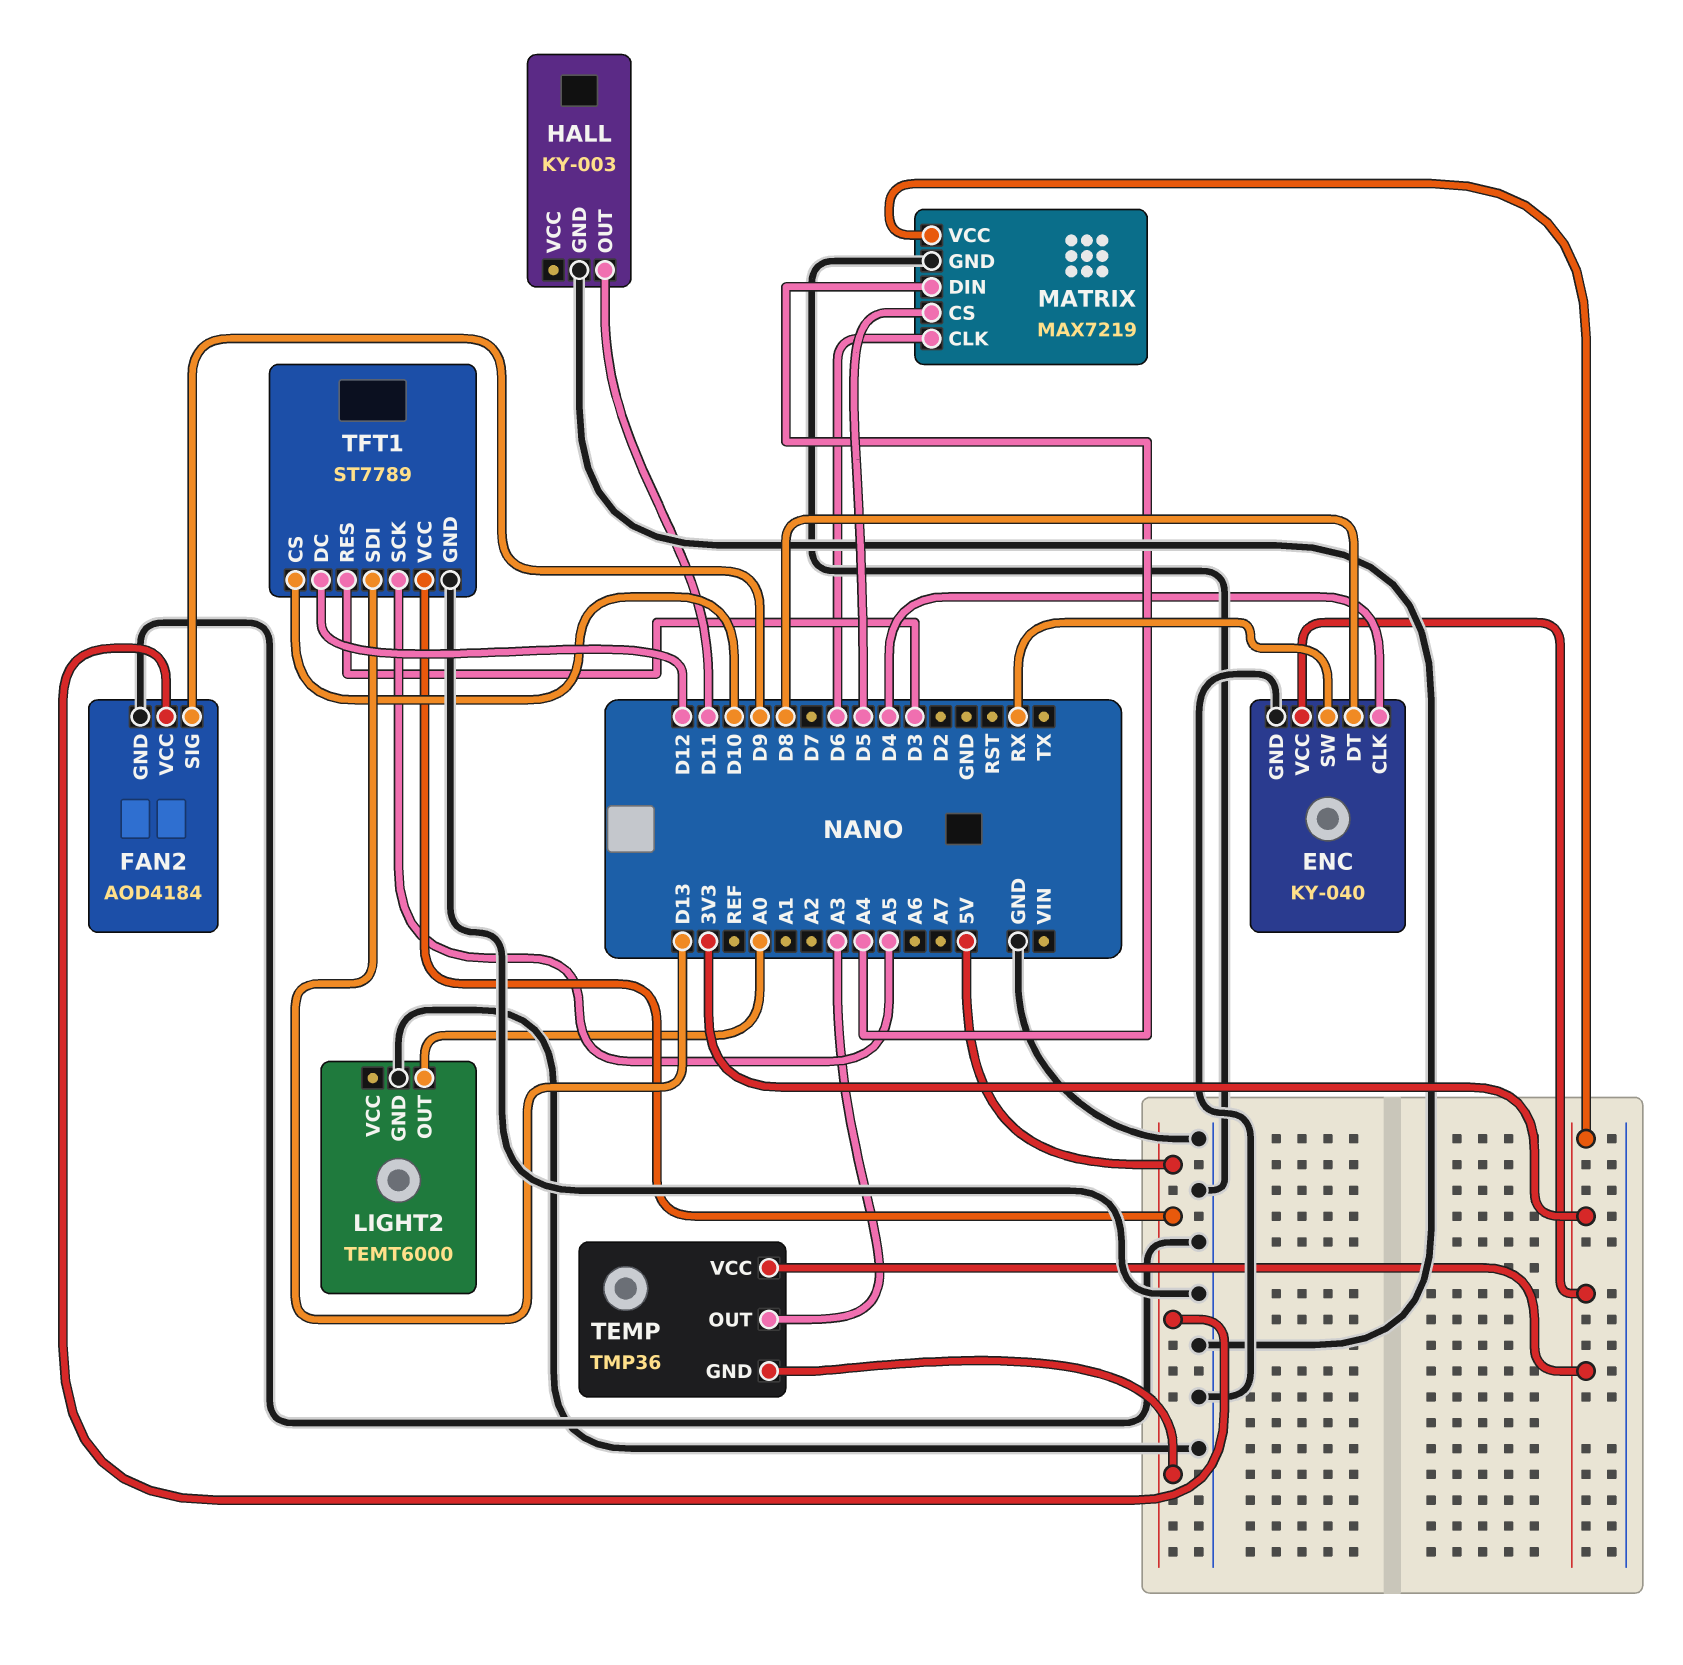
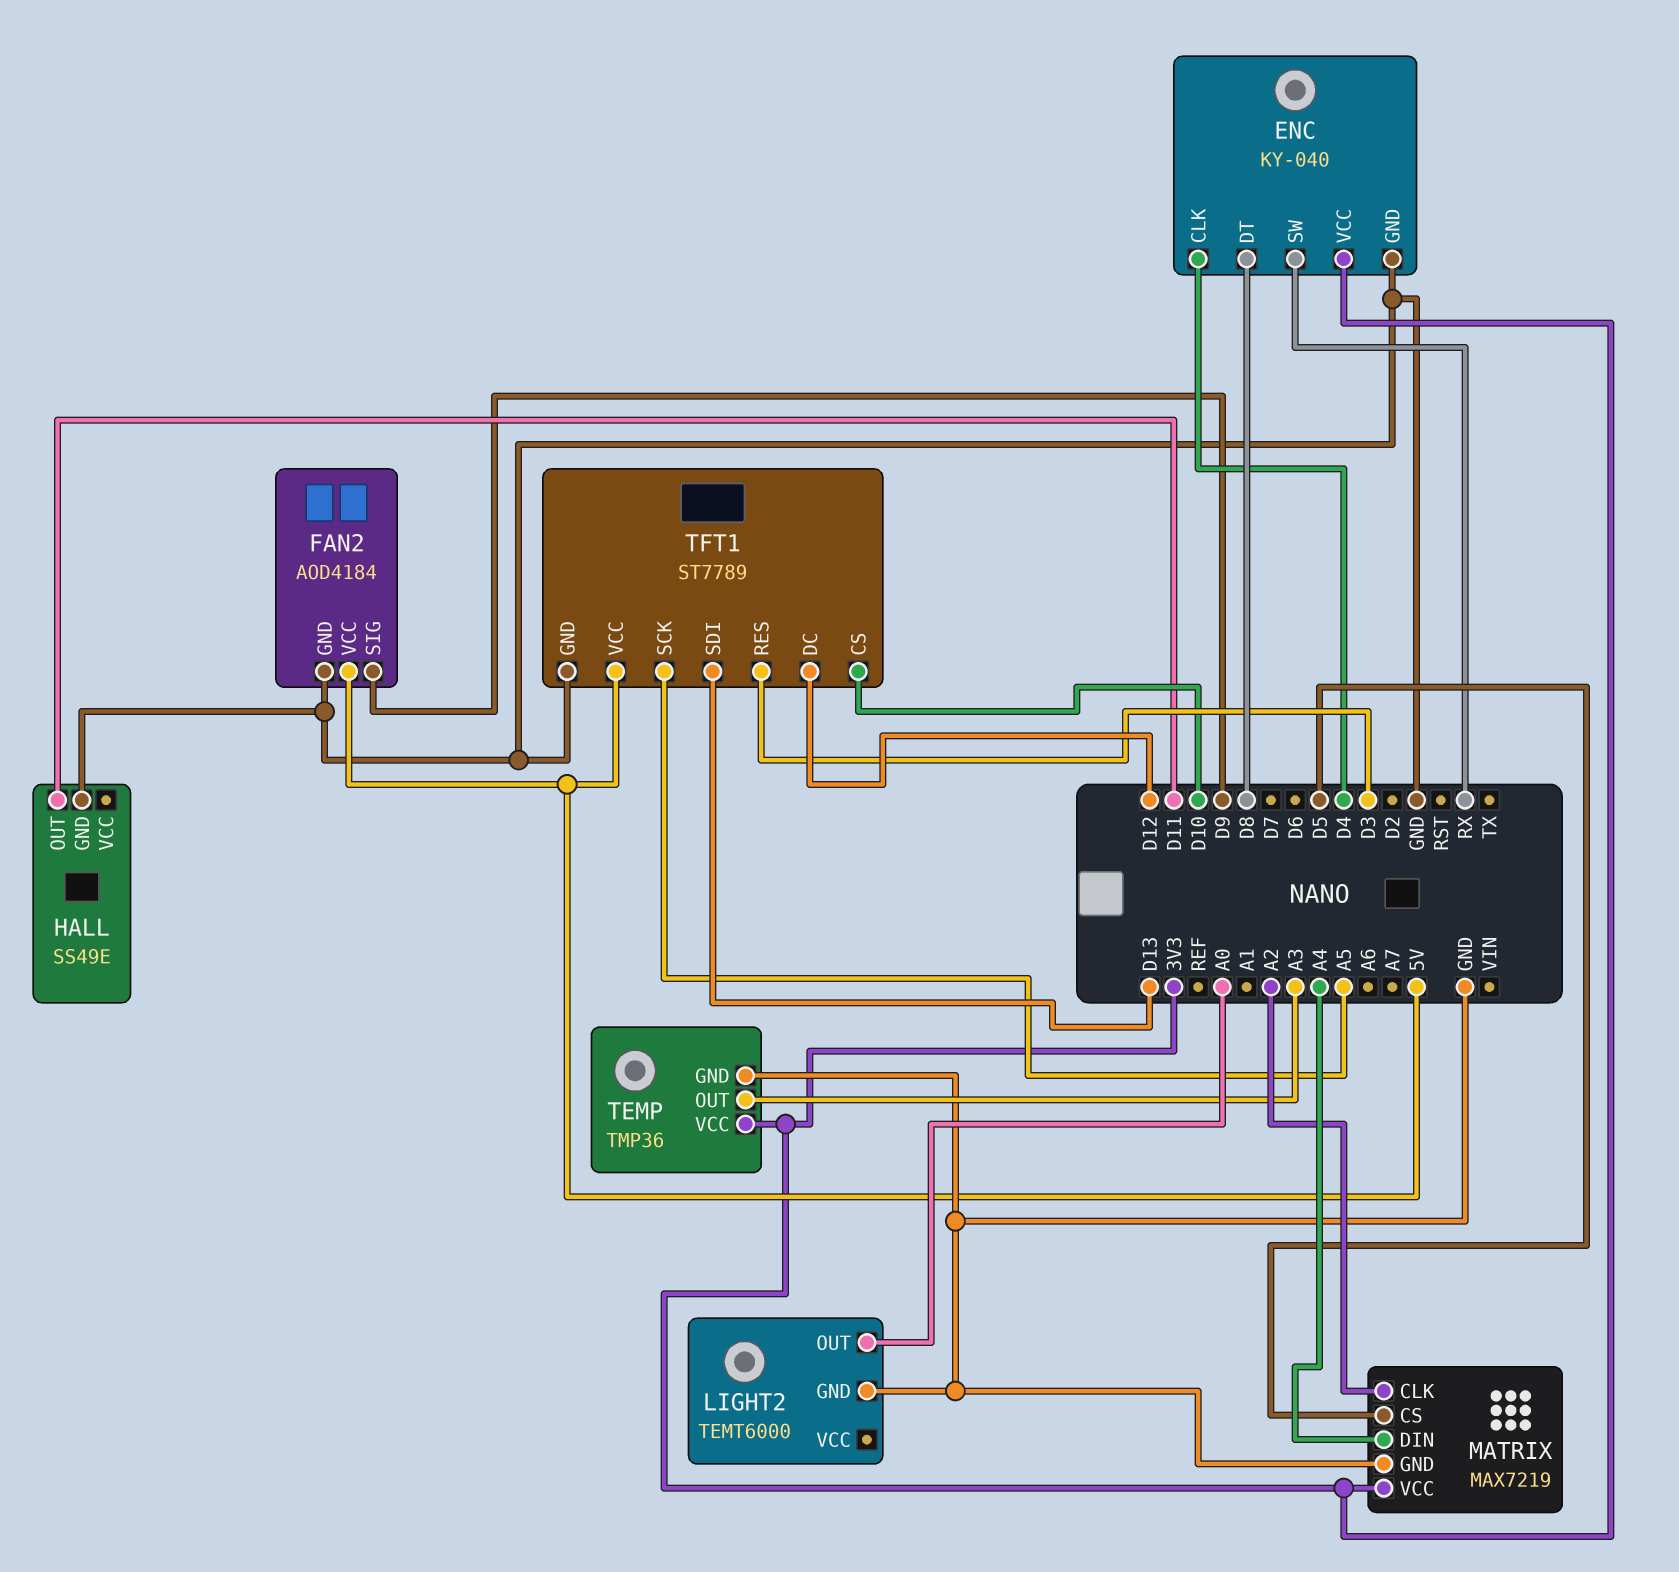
HALL: KY-003 -> SS49E
MATRIX pin CLK: D6 -> A2
TEMP pin GND: 5V -> GND

